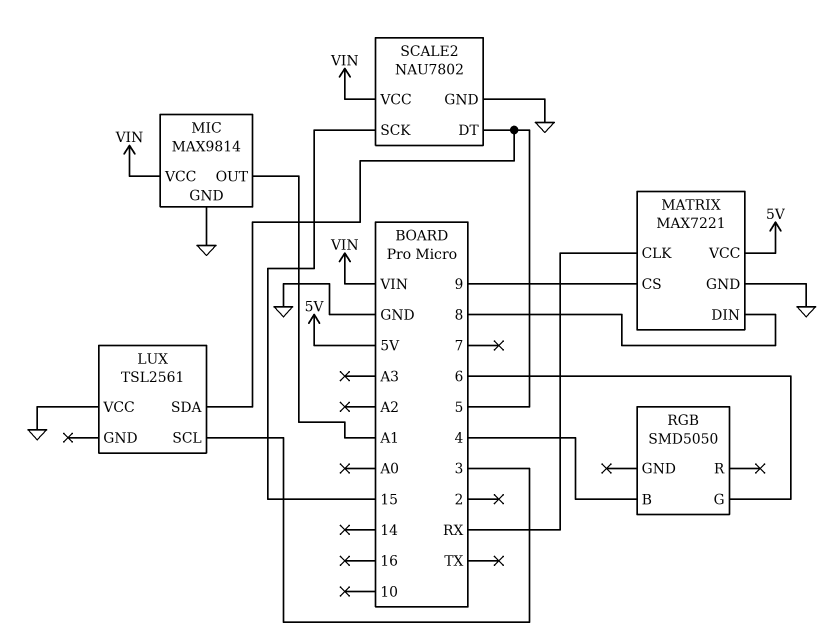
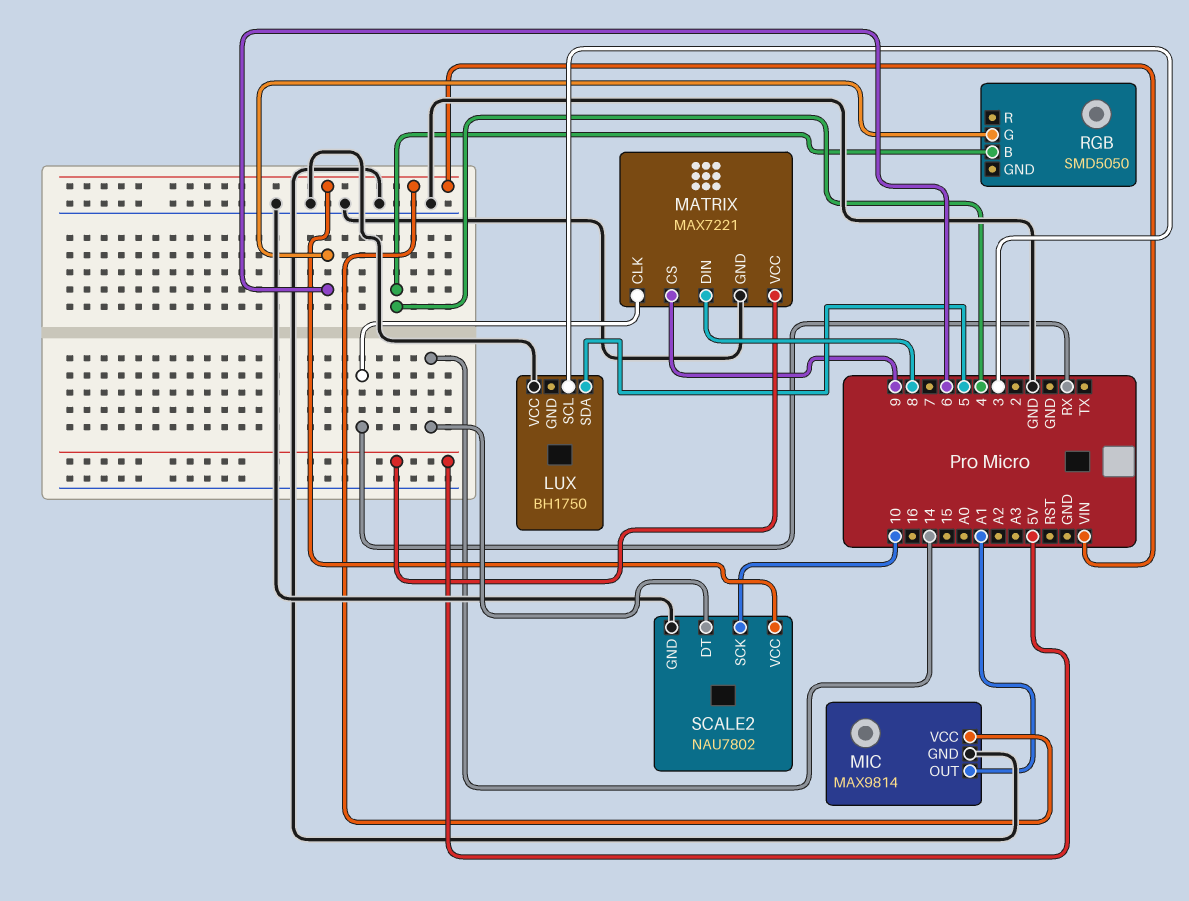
LUX: TSL2561 -> BH1750
SCALE2 pin DT: 5 -> 14
SCALE2 pin SCK: 15 -> 10

